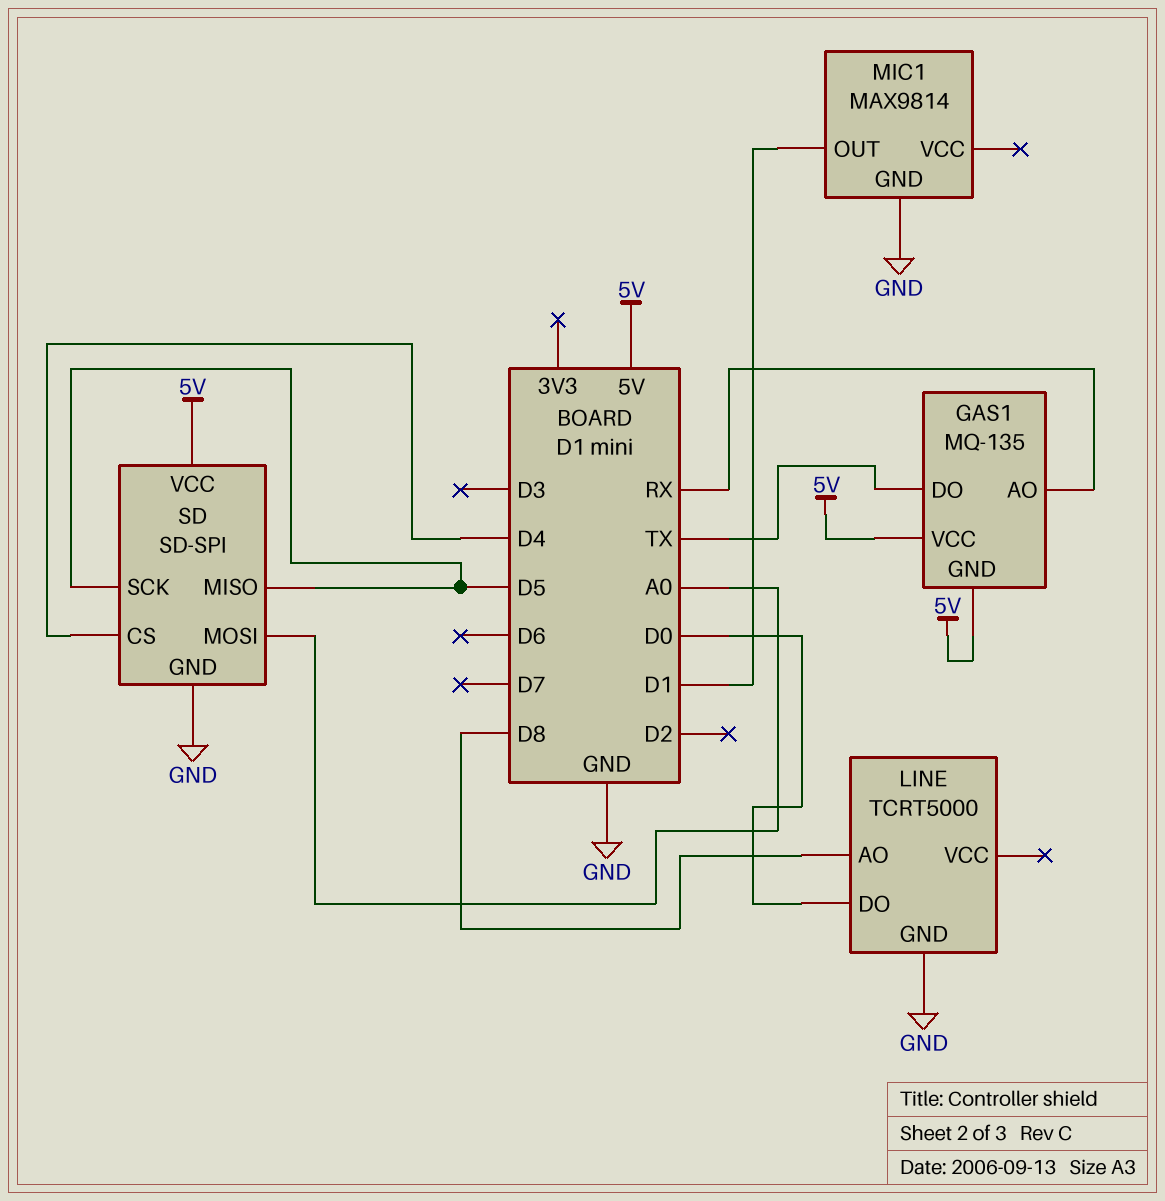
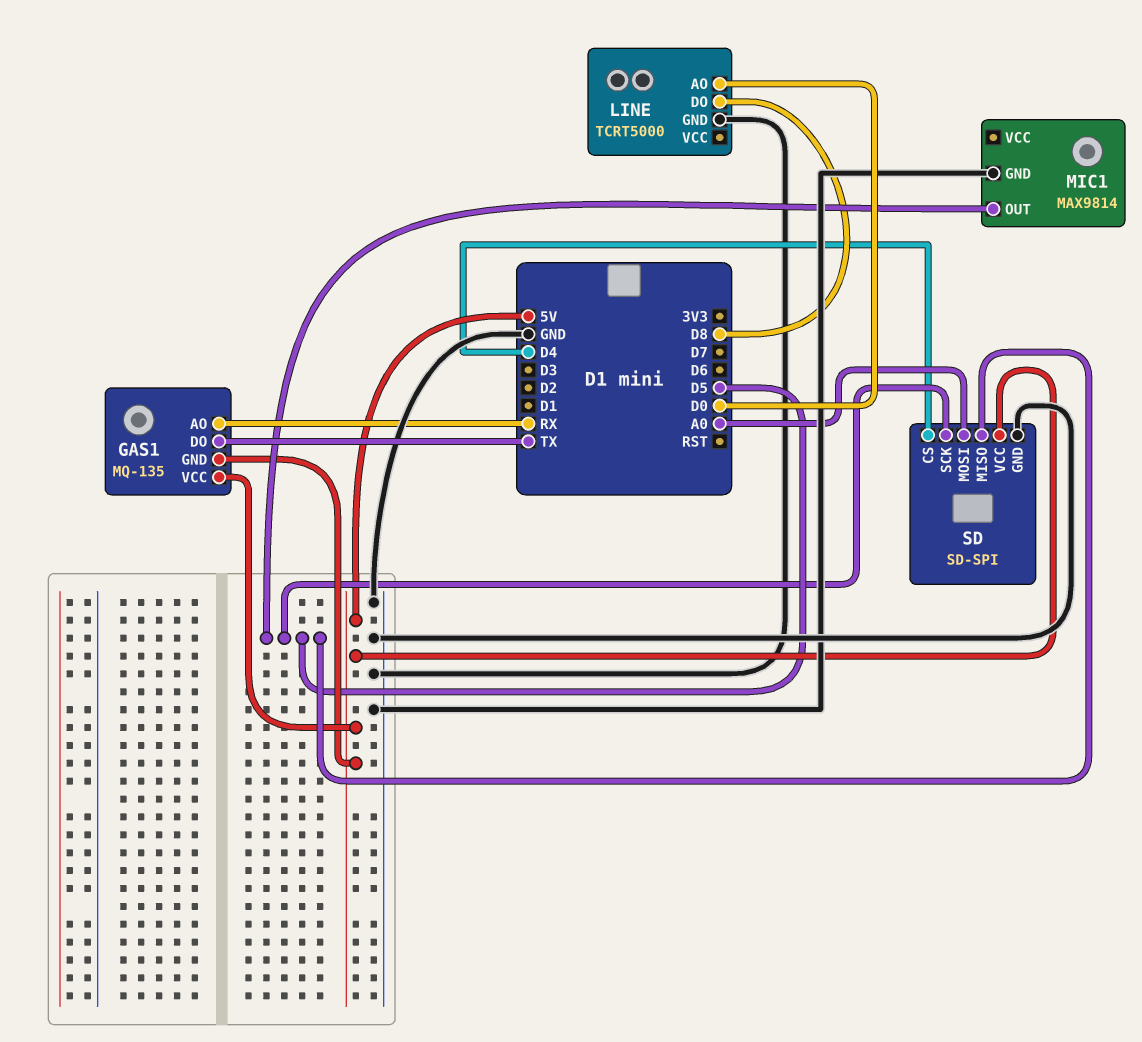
LINE pin AO: D8 -> D0
LINE pin DO: D0 -> D8
MIC1 pin OUT: D1 -> D5

